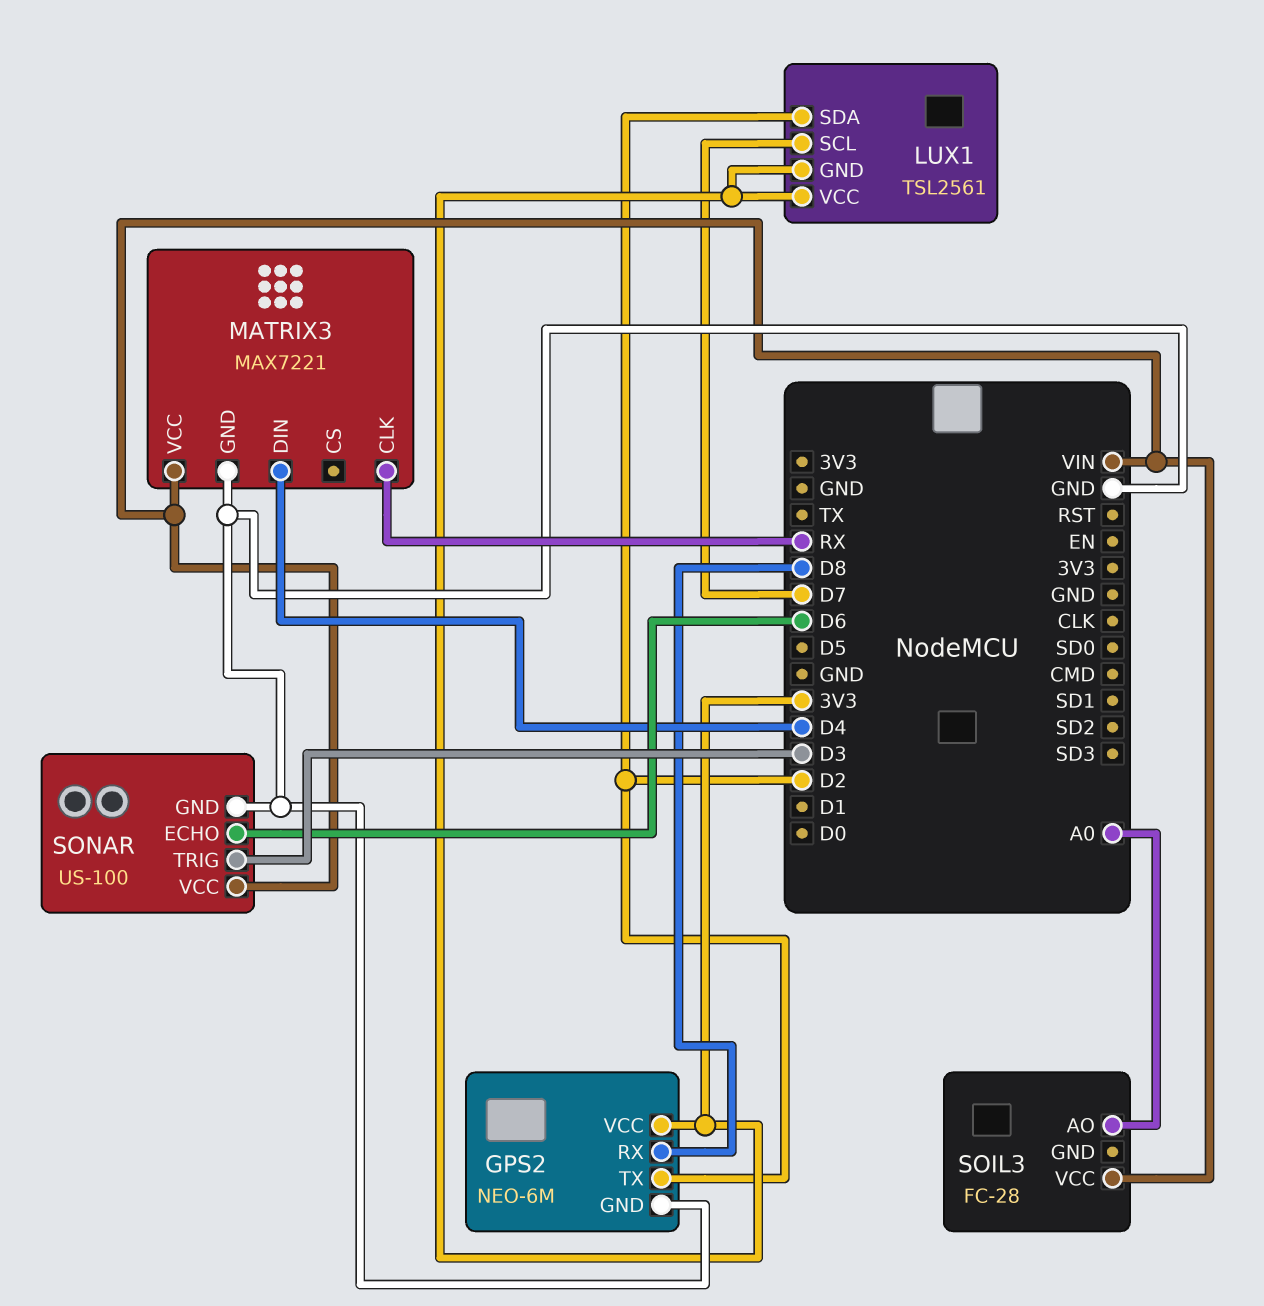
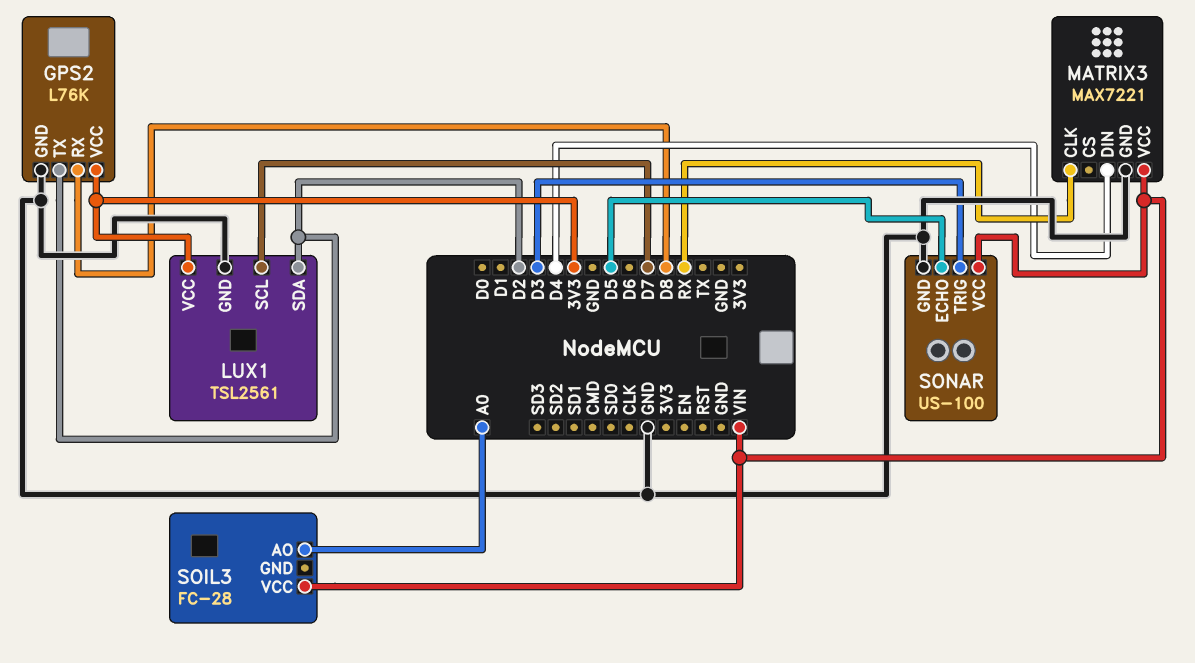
GPS2: NEO-6M -> L76K
LUX1 pin GND: 3V3 -> GND
SONAR pin ECHO: D6 -> D5

